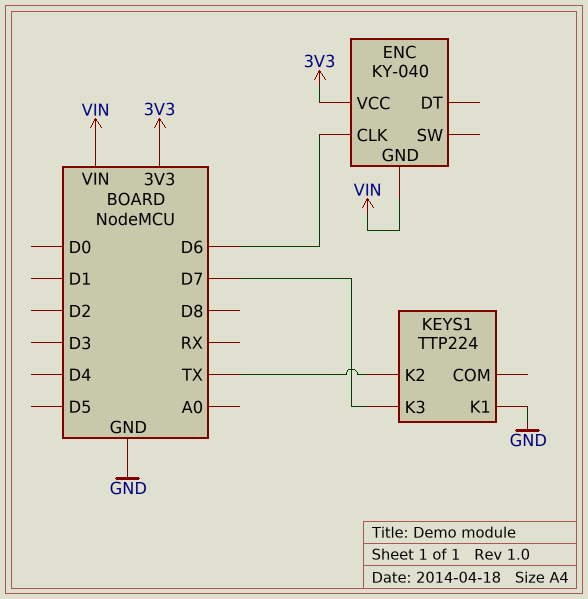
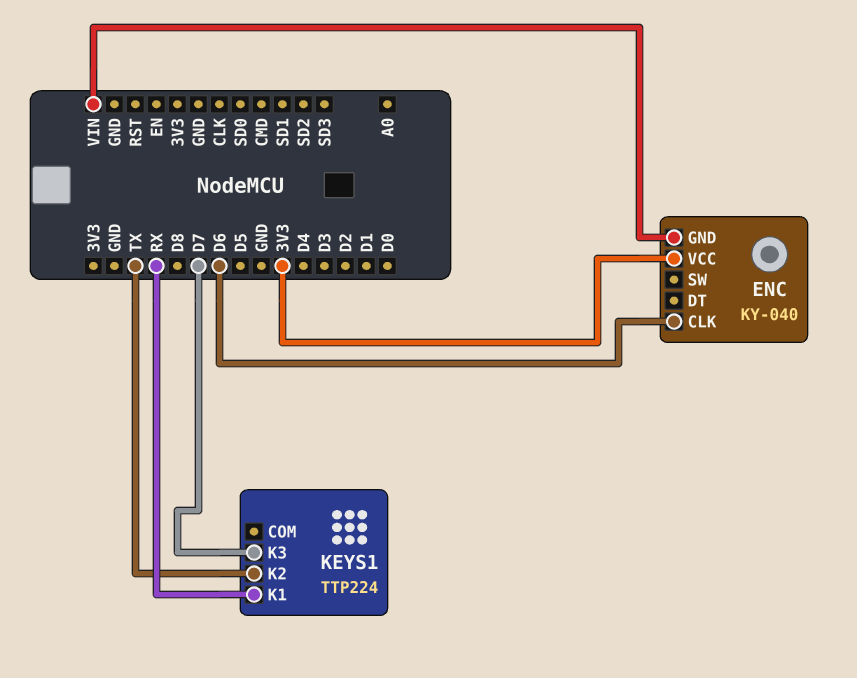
KEYS1 pin K1: GND -> RX

